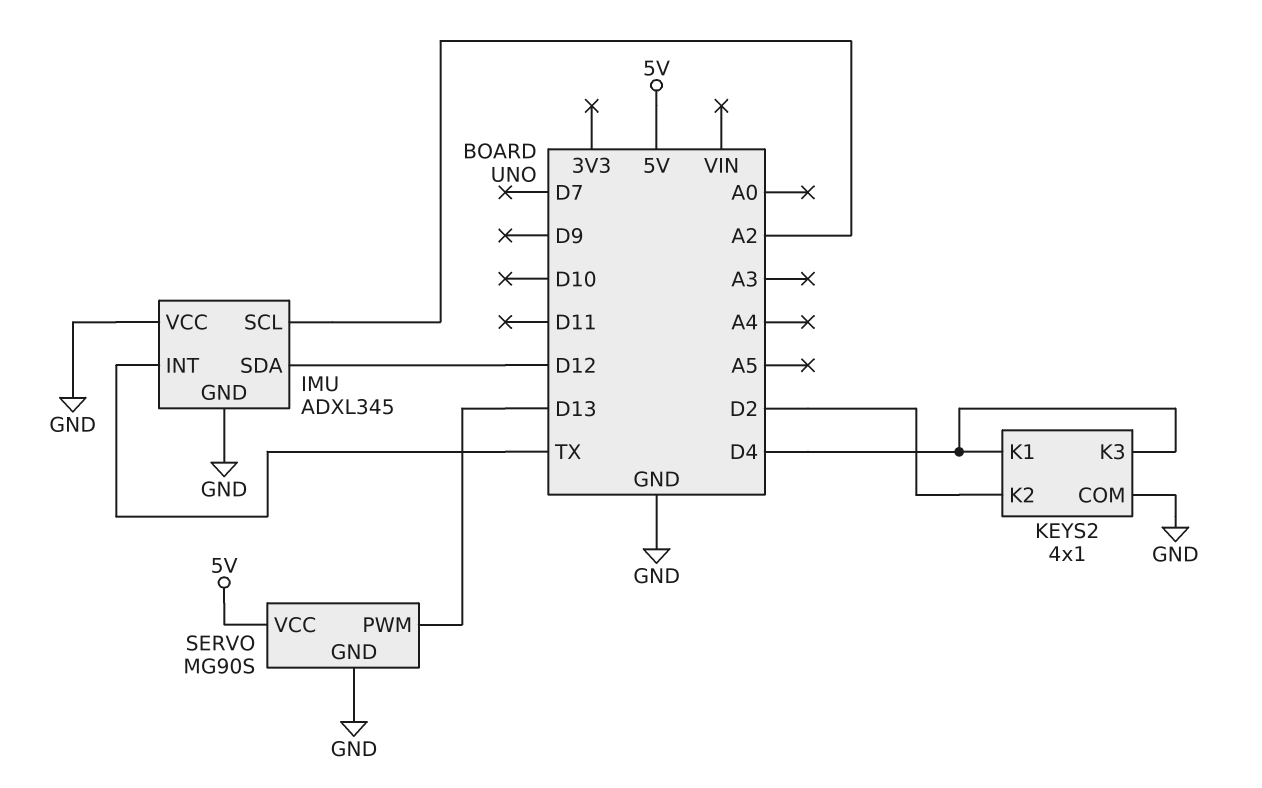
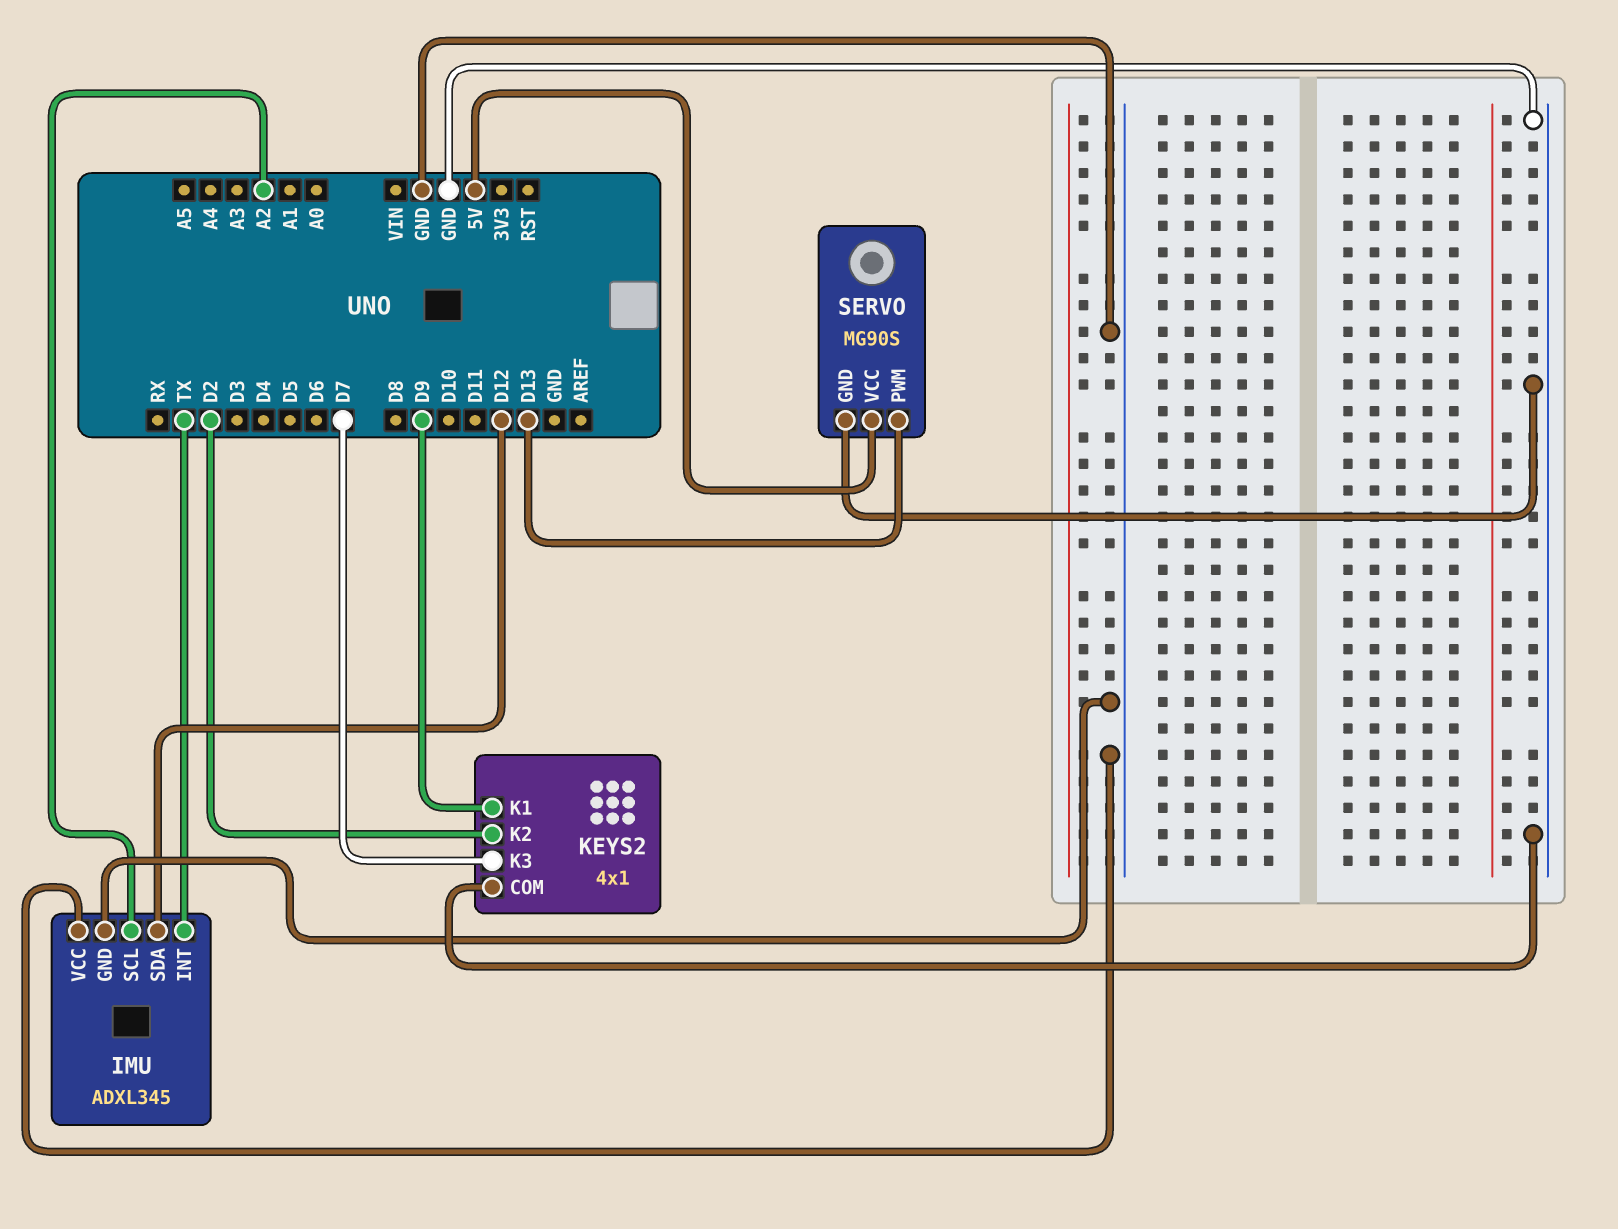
KEYS2 pin K1: D4 -> D9
KEYS2 pin K3: D4 -> D7

